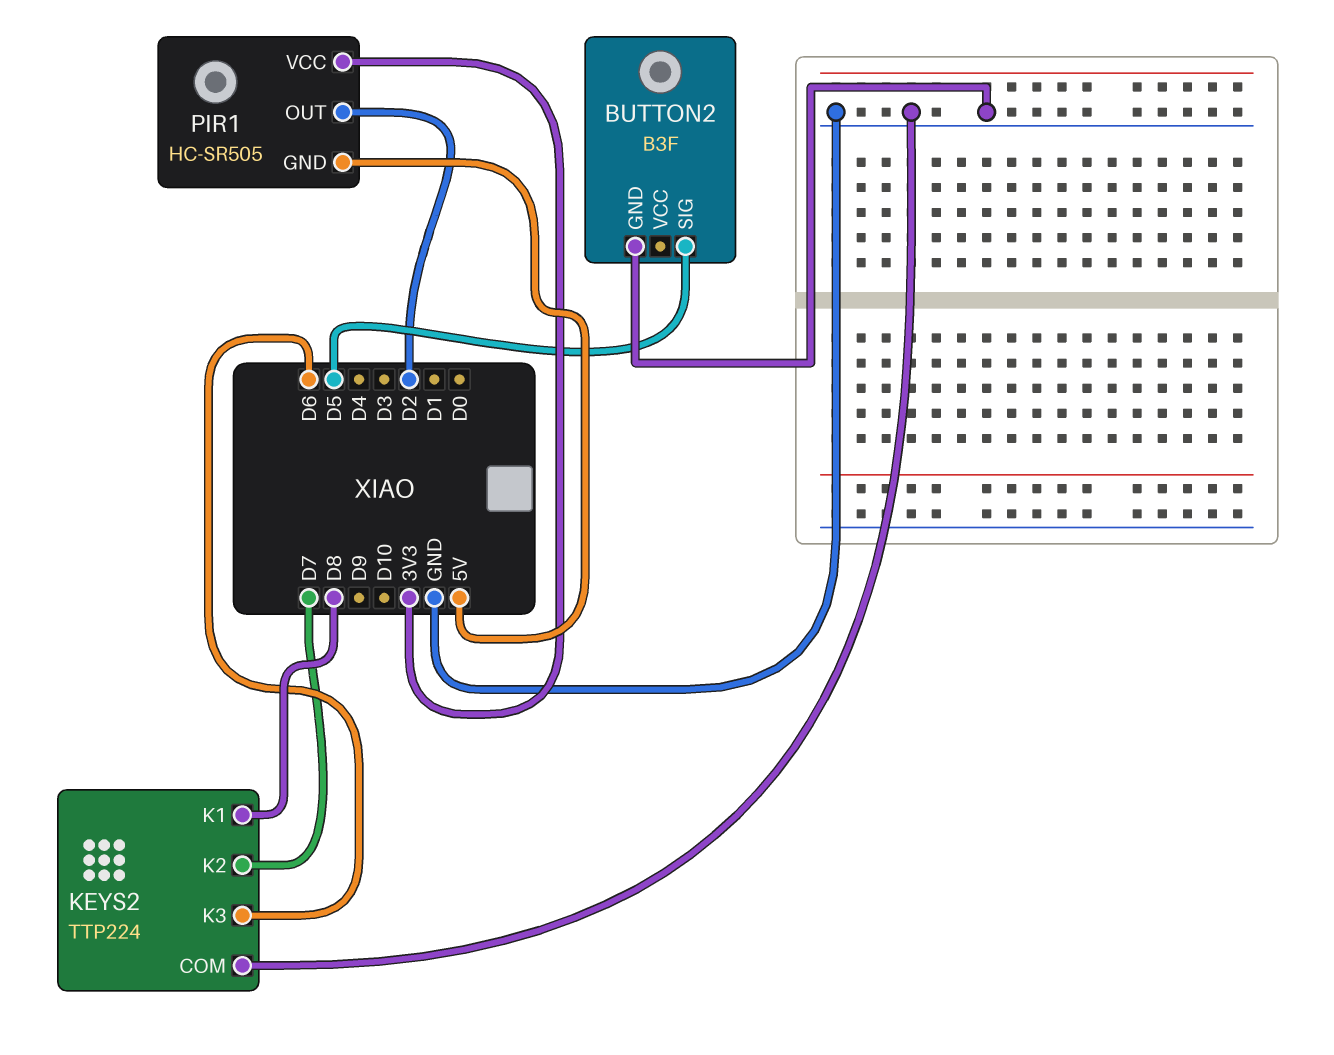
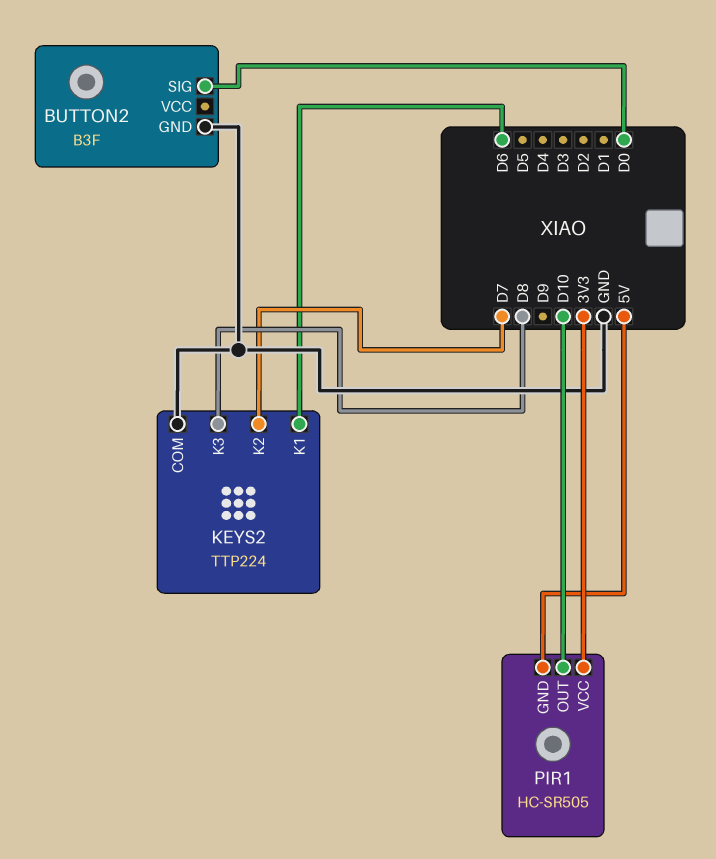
BUTTON2 pin SIG: D5 -> D0
KEYS2 pin K1: D8 -> D6
KEYS2 pin K3: D6 -> D8
PIR1 pin OUT: D2 -> D10

